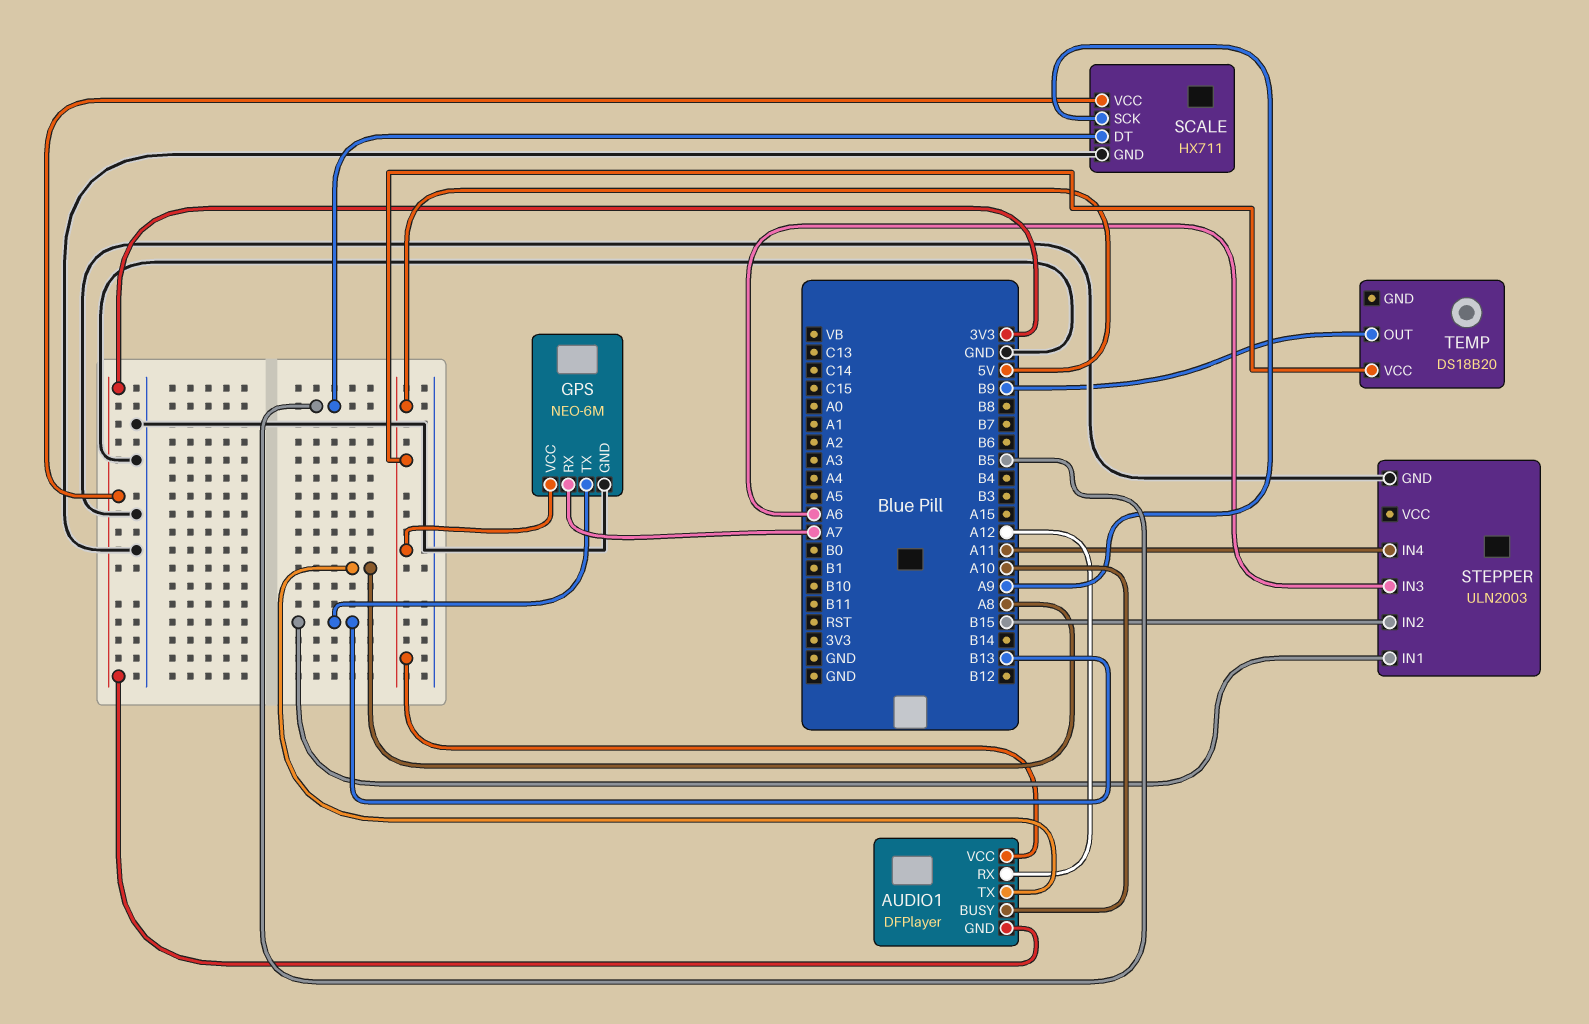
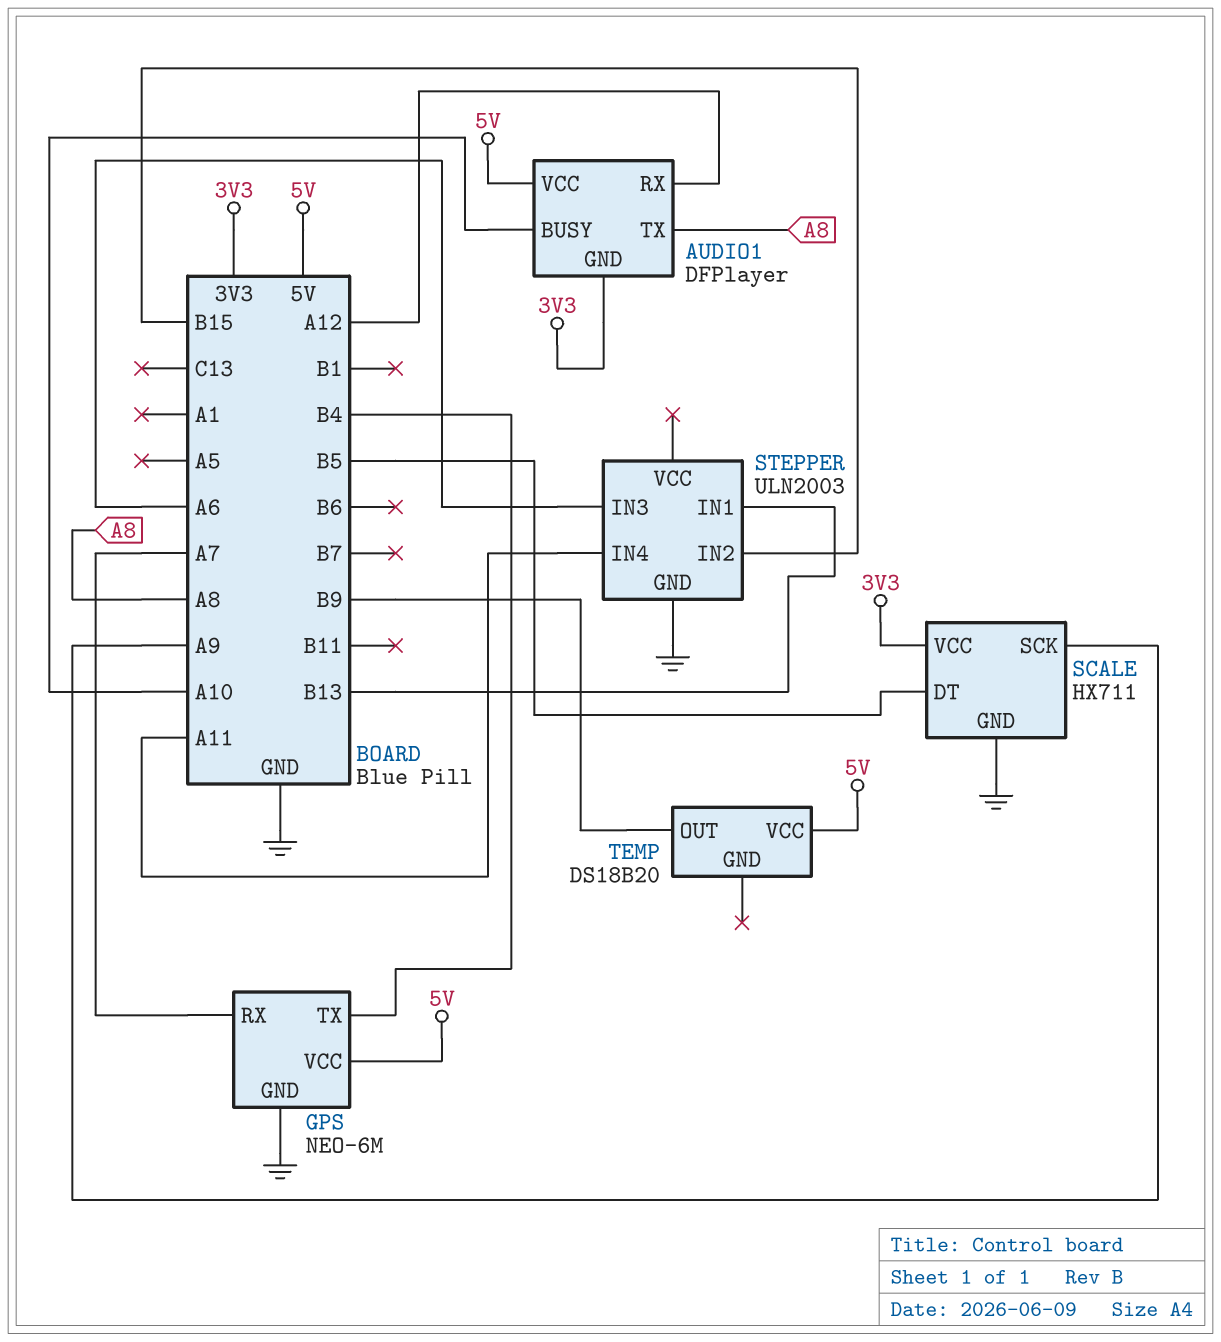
GPS pin TX: B13 -> B4

